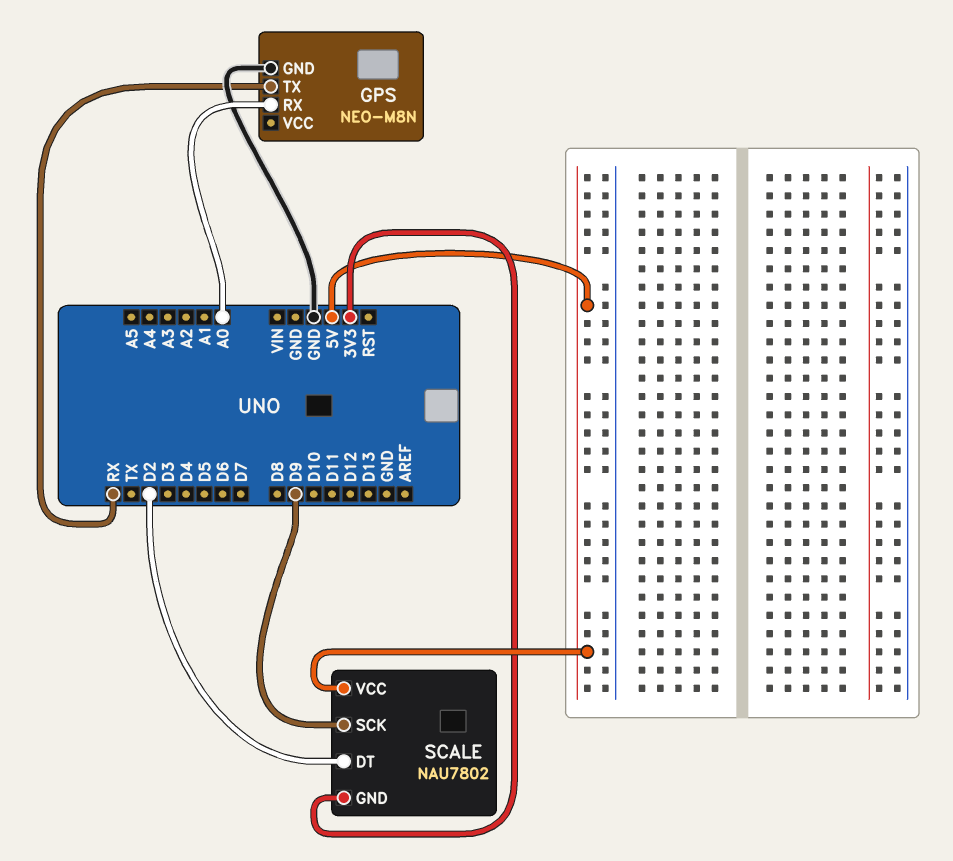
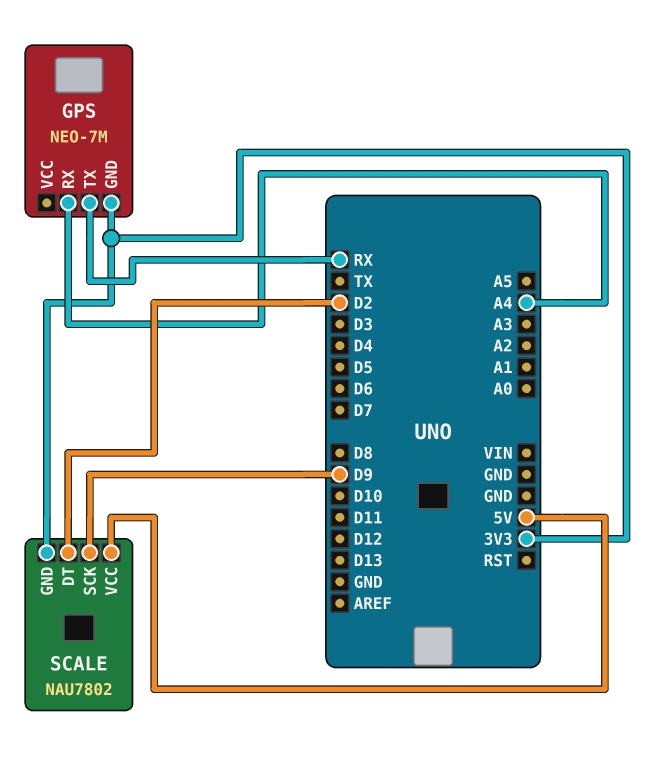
GPS: NEO-M8N -> NEO-7M
GPS pin GND: GND -> 3V3
GPS pin RX: A0 -> A4

